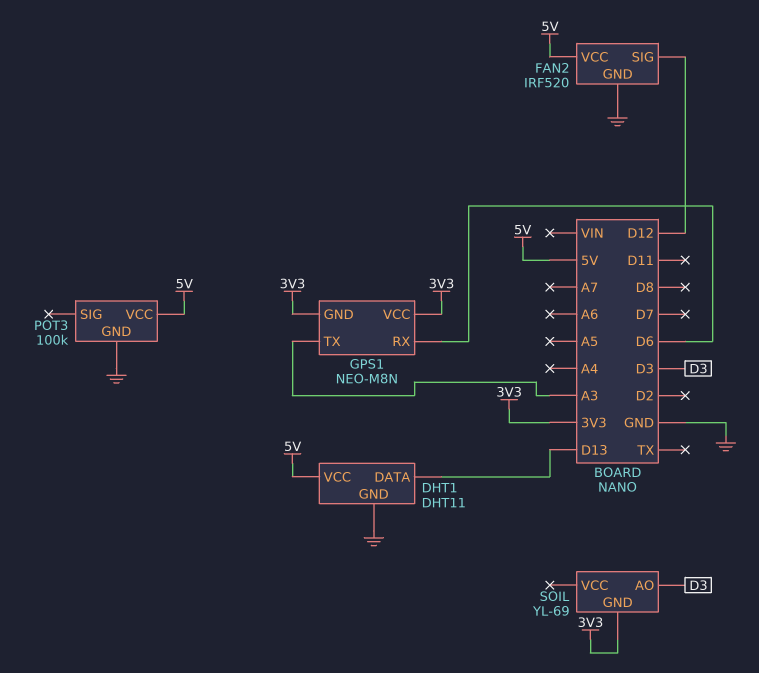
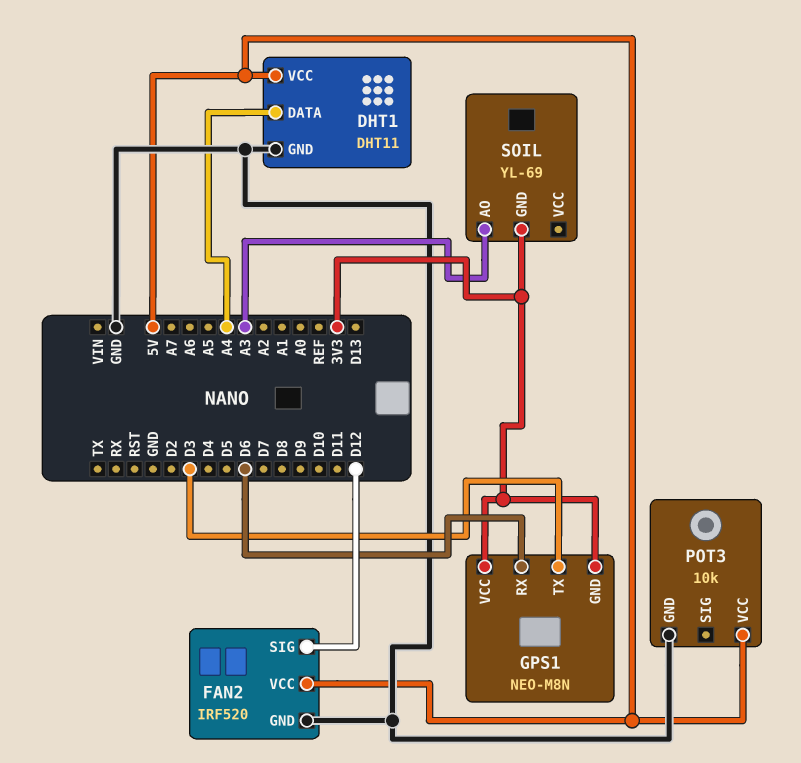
DHT1 pin DATA: D13 -> A4
GPS1 pin TX: A3 -> D3
POT3: 100k -> 10k
SOIL pin AO: D3 -> A3

